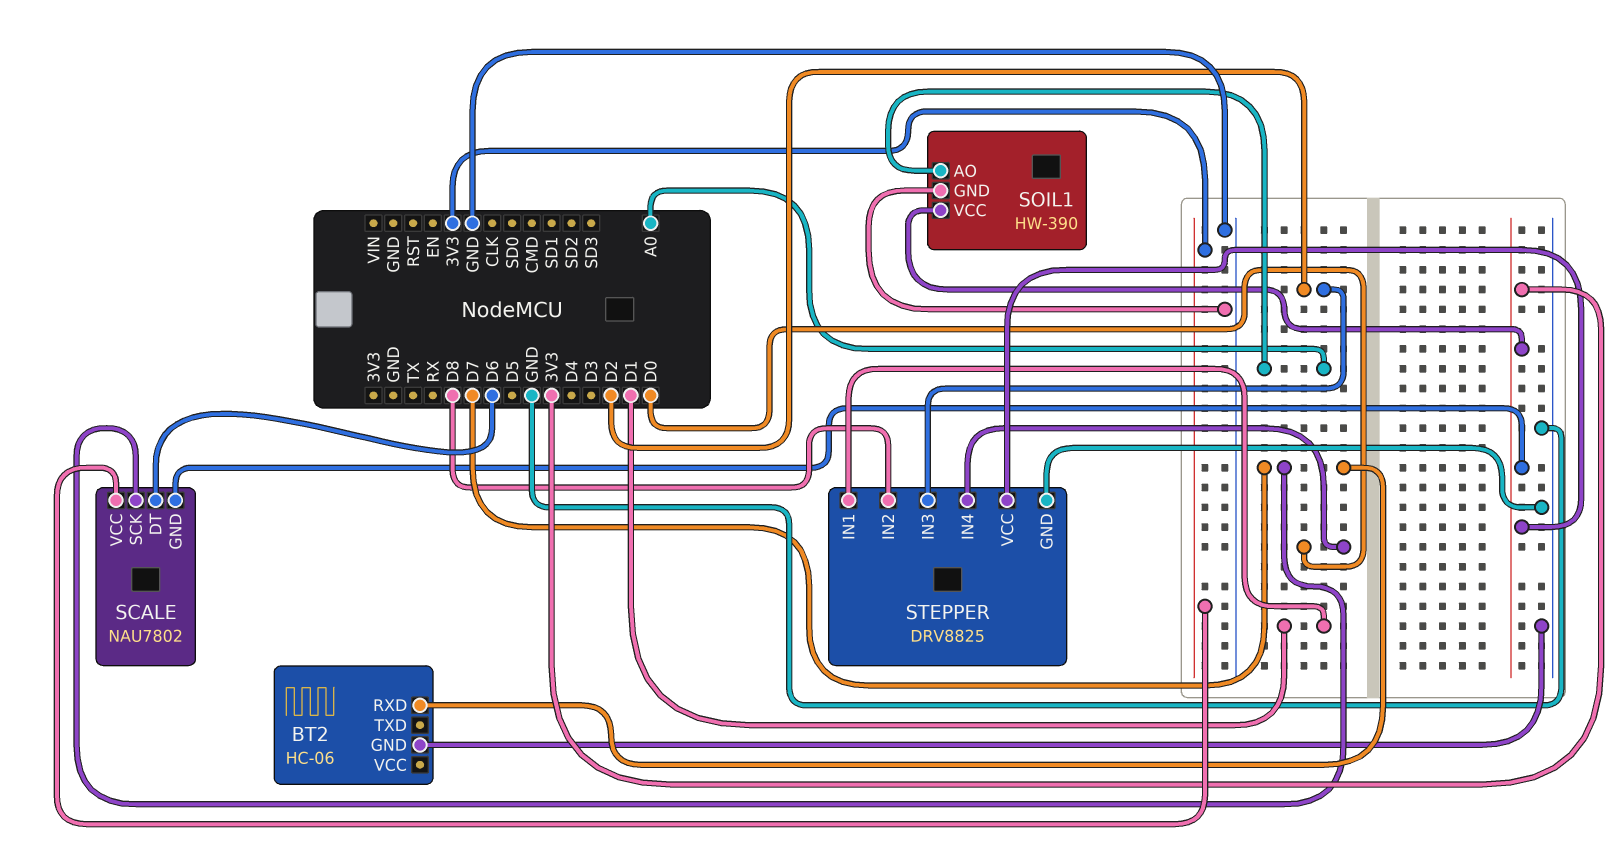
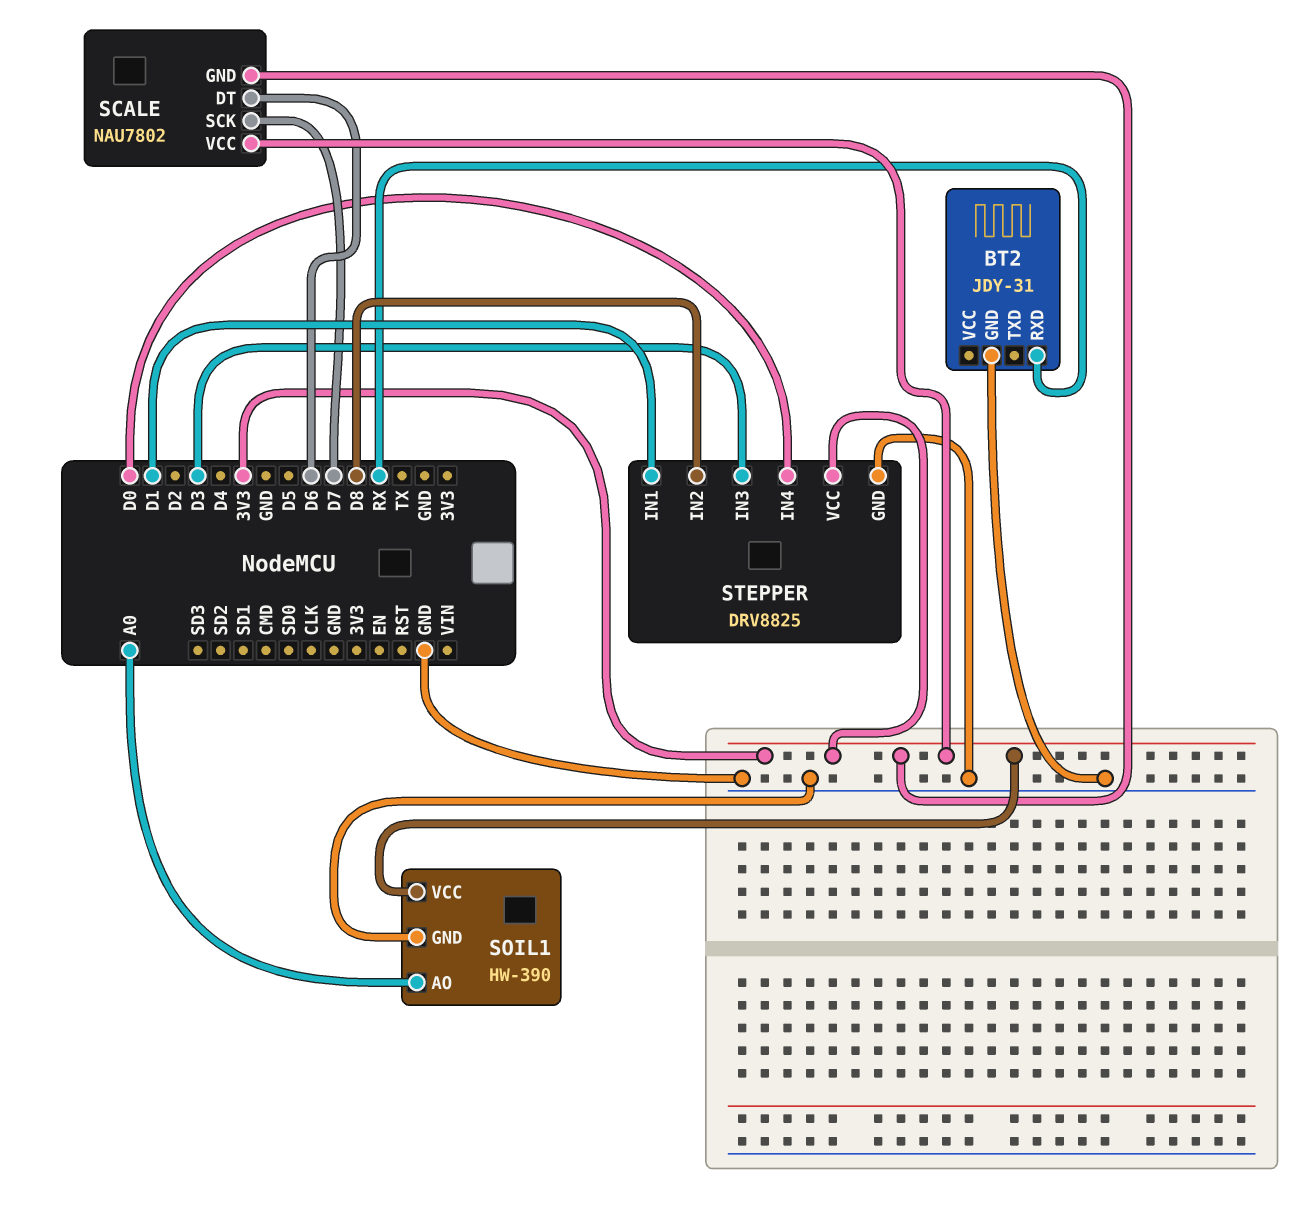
BT2: HC-06 -> JDY-31
BT2 pin RXD: D7 -> RX
STEPPER pin IN3: D2 -> D3

